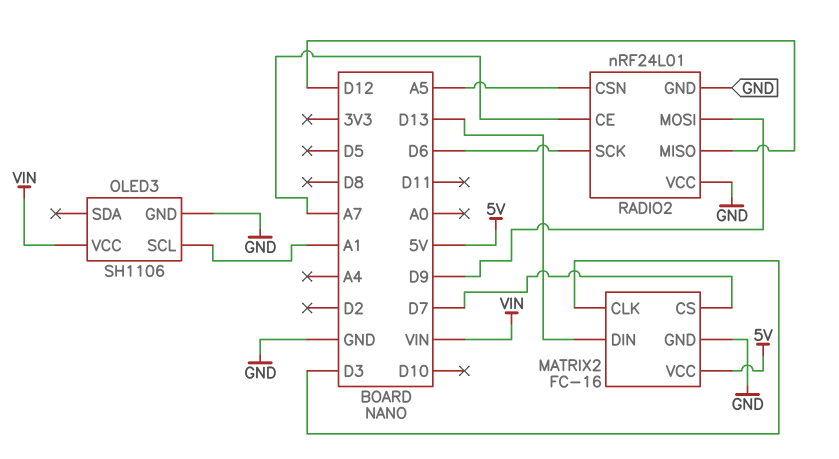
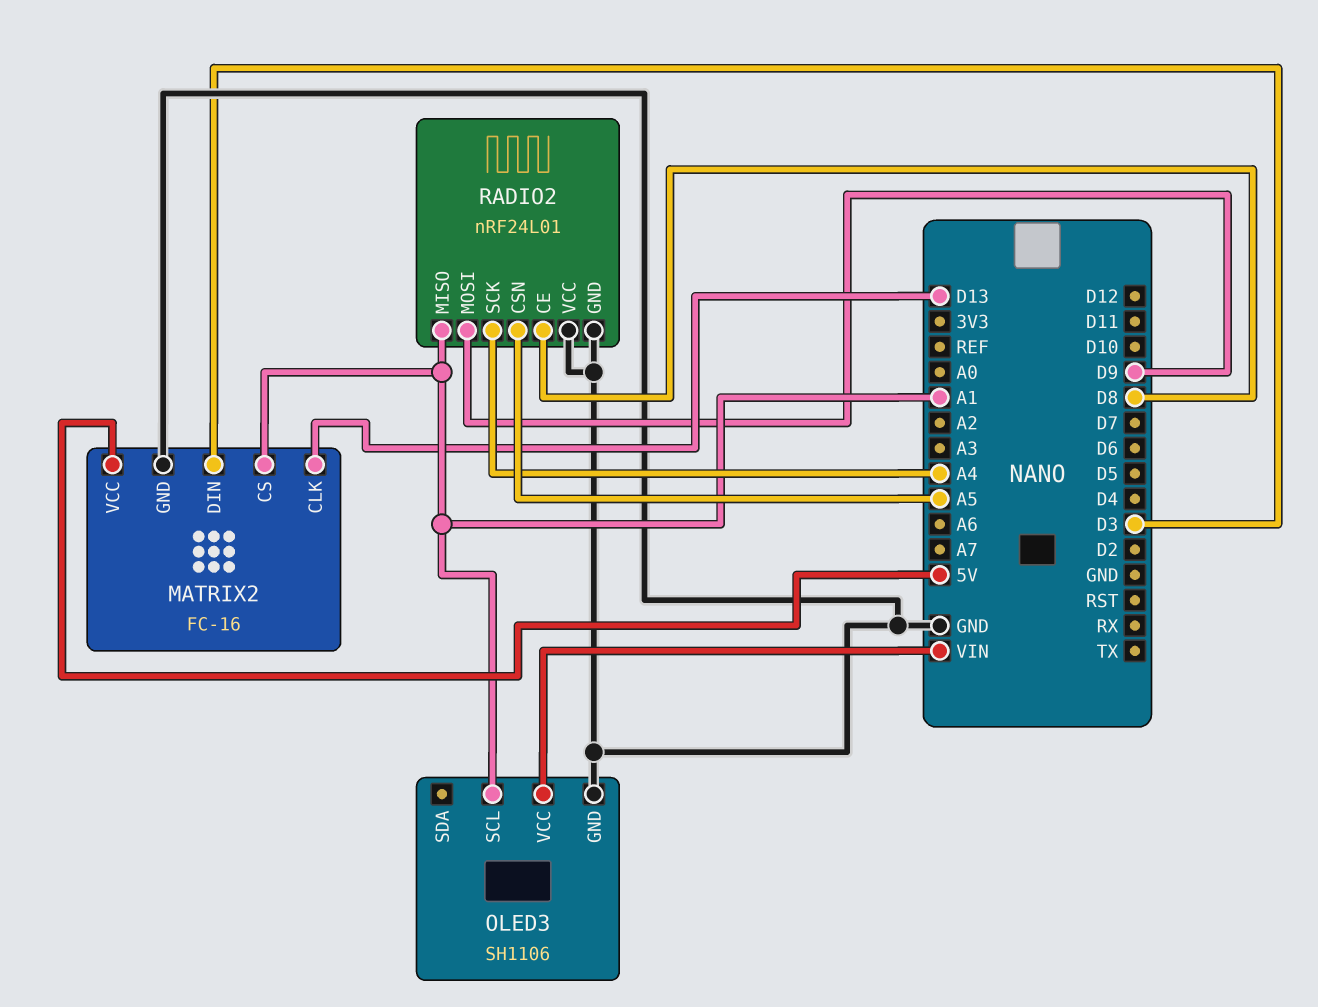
MATRIX2 pin CLK: D3 -> D13
MATRIX2 pin CS: D7 -> A1
MATRIX2 pin DIN: D13 -> D3
RADIO2 pin CE: A7 -> D8
RADIO2 pin MISO: D12 -> A1
RADIO2 pin SCK: D6 -> A4

